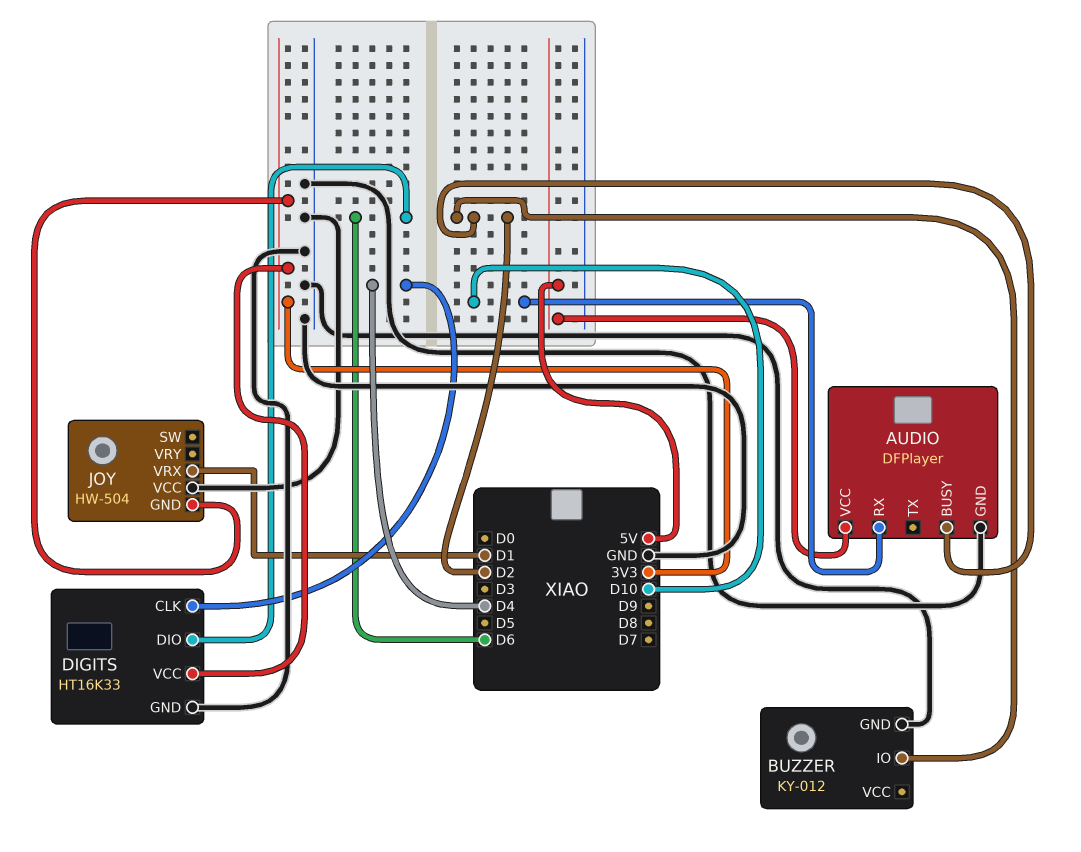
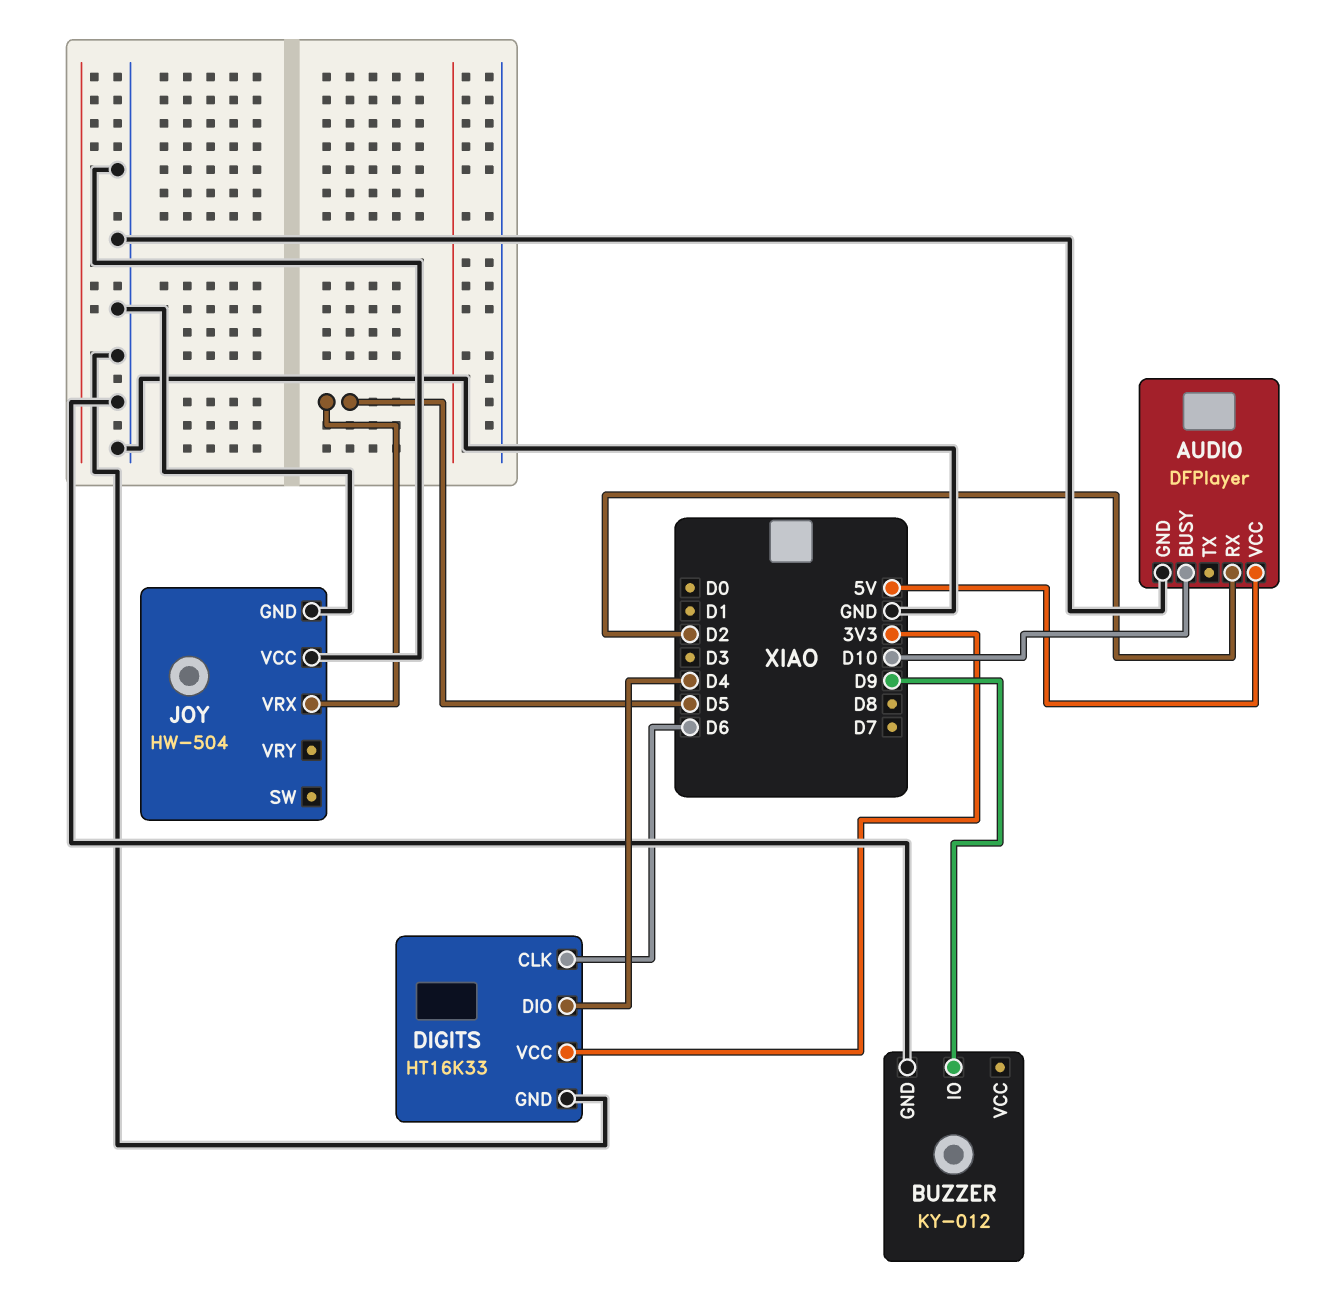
AUDIO pin BUSY: D2 -> D10
AUDIO pin RX: D10 -> D2
BUZZER pin IO: D2 -> D9
DIGITS pin CLK: D4 -> D6
DIGITS pin DIO: D6 -> D4
JOY pin GND: 3V3 -> GND
JOY pin VRX: D1 -> D5

